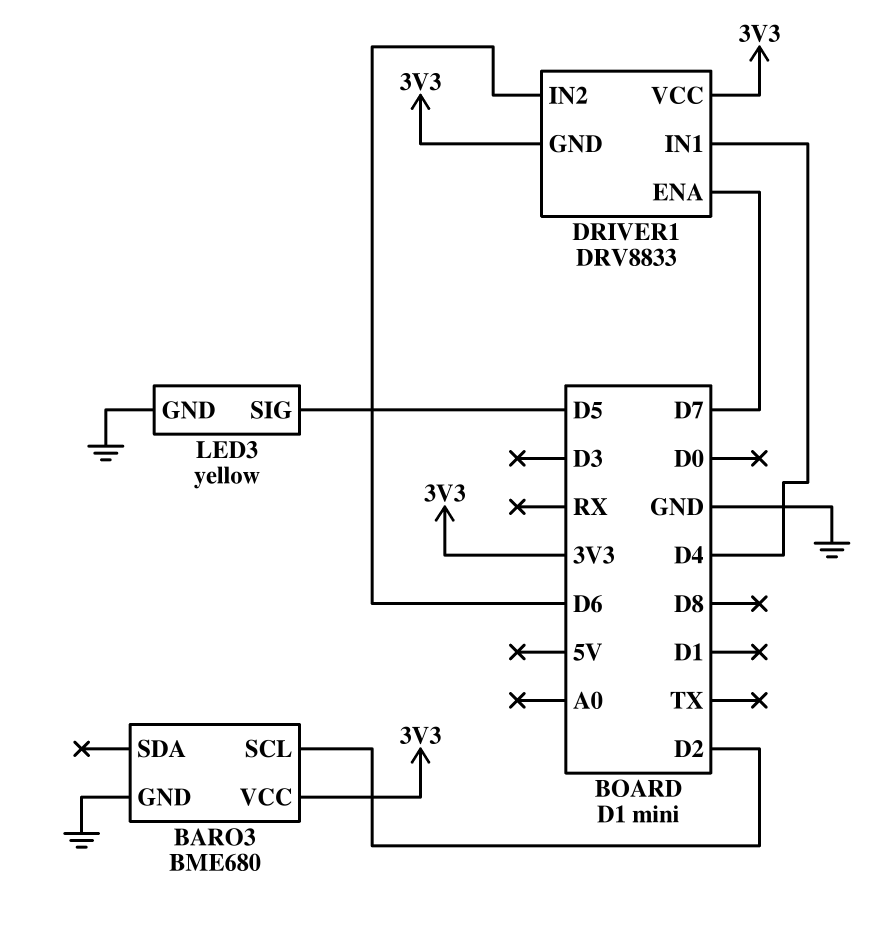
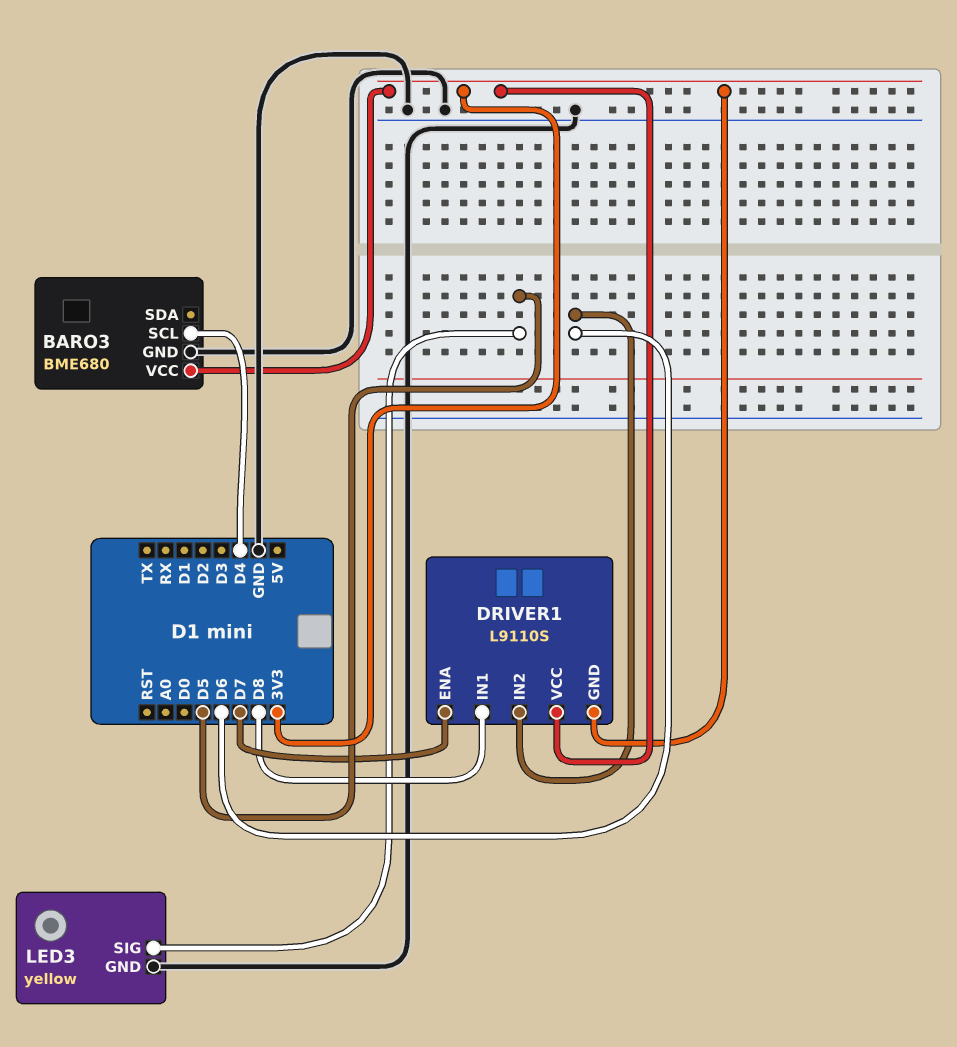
BARO3 pin SCL: D2 -> D4
DRIVER1: DRV8833 -> L9110S
DRIVER1 pin IN1: D4 -> D8

